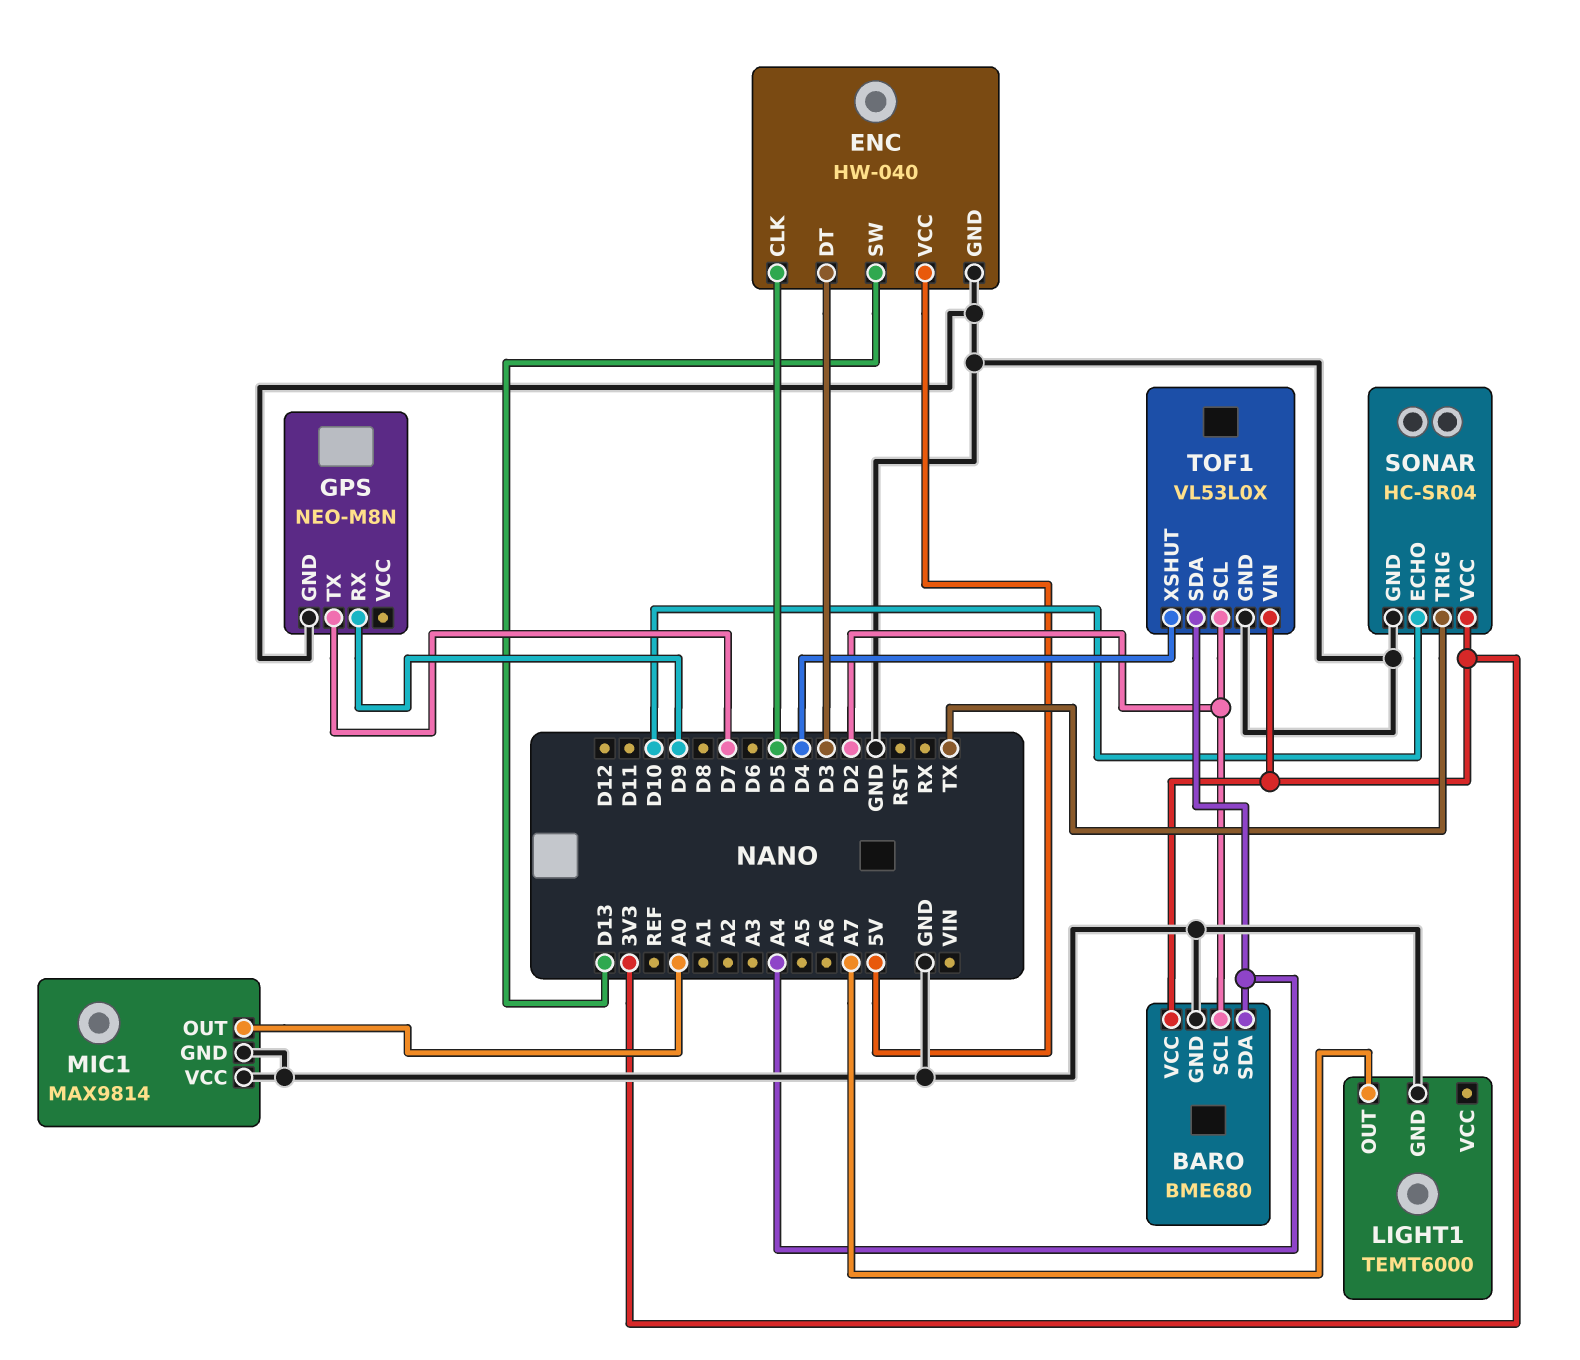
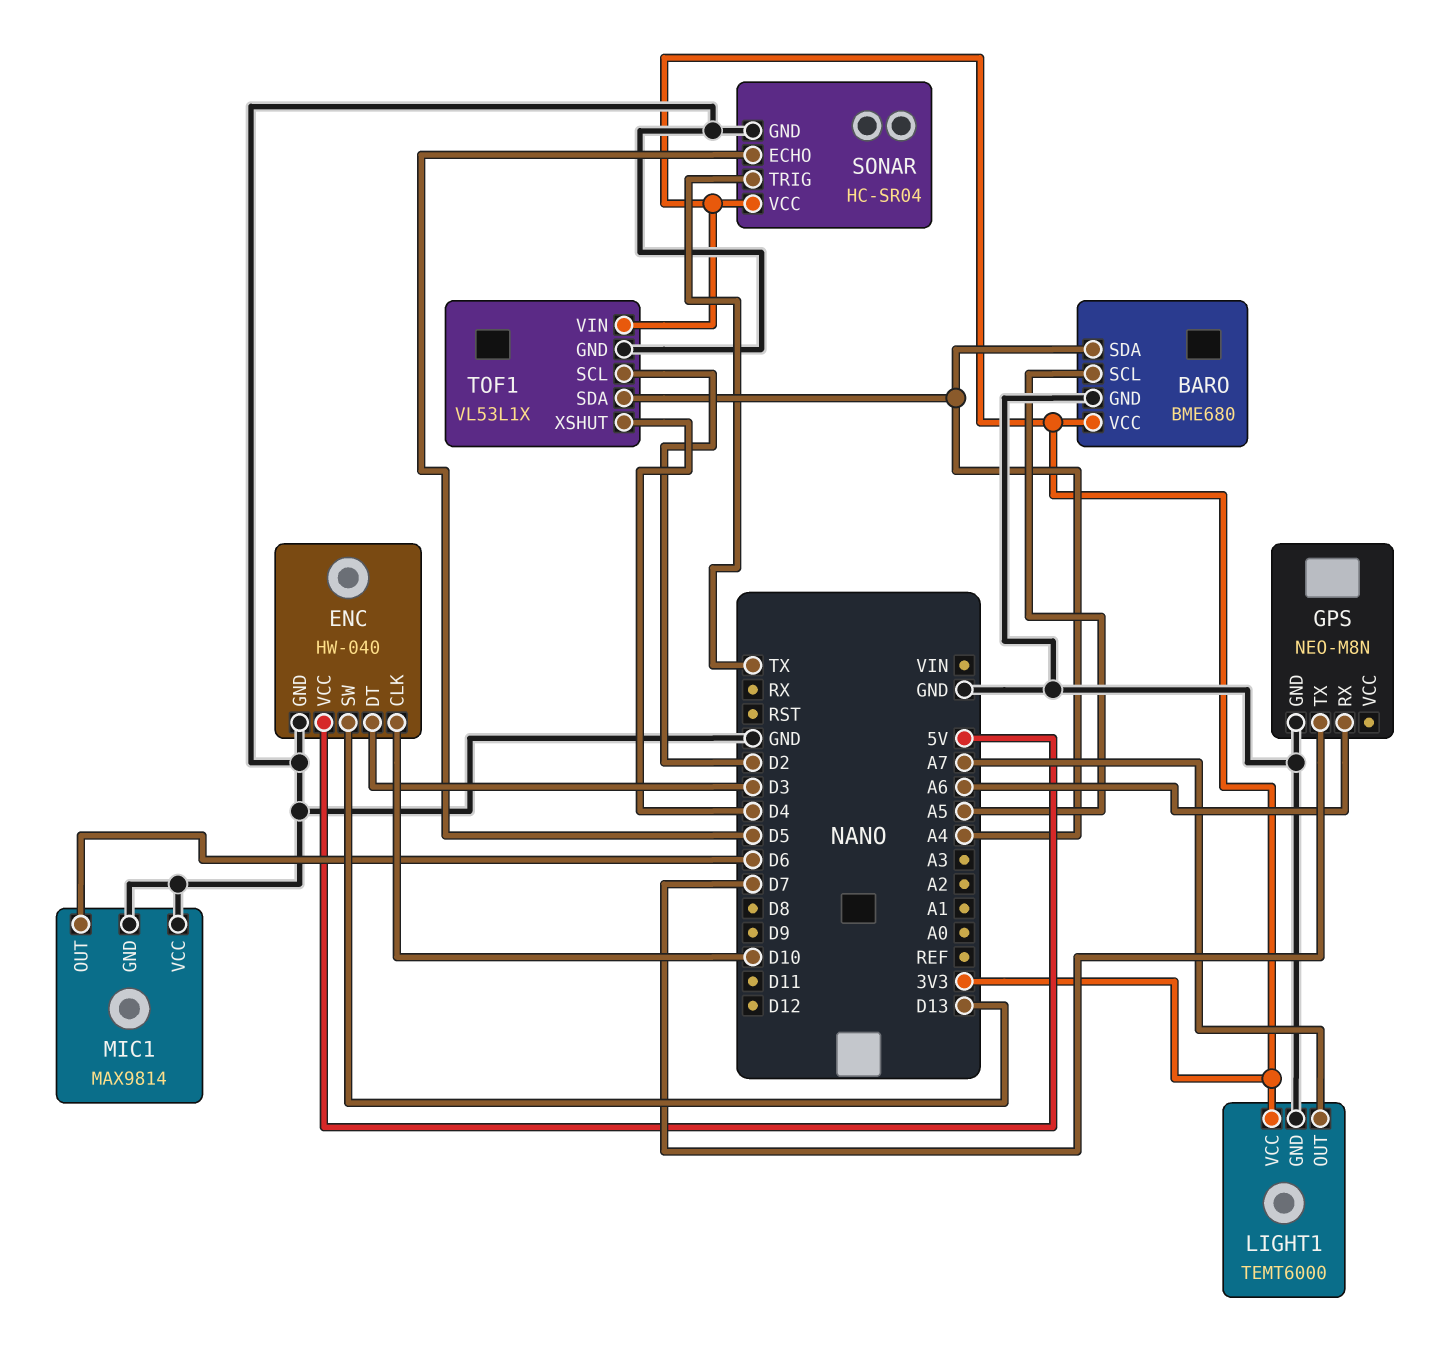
BARO pin SCL: D2 -> A5
ENC pin CLK: D5 -> D10
GPS pin RX: D9 -> A6
LIGHT1 pin VCC: none -> 3V3
MIC1 pin OUT: A0 -> D6
SONAR pin ECHO: D10 -> D5
TOF1: VL53L0X -> VL53L1X

